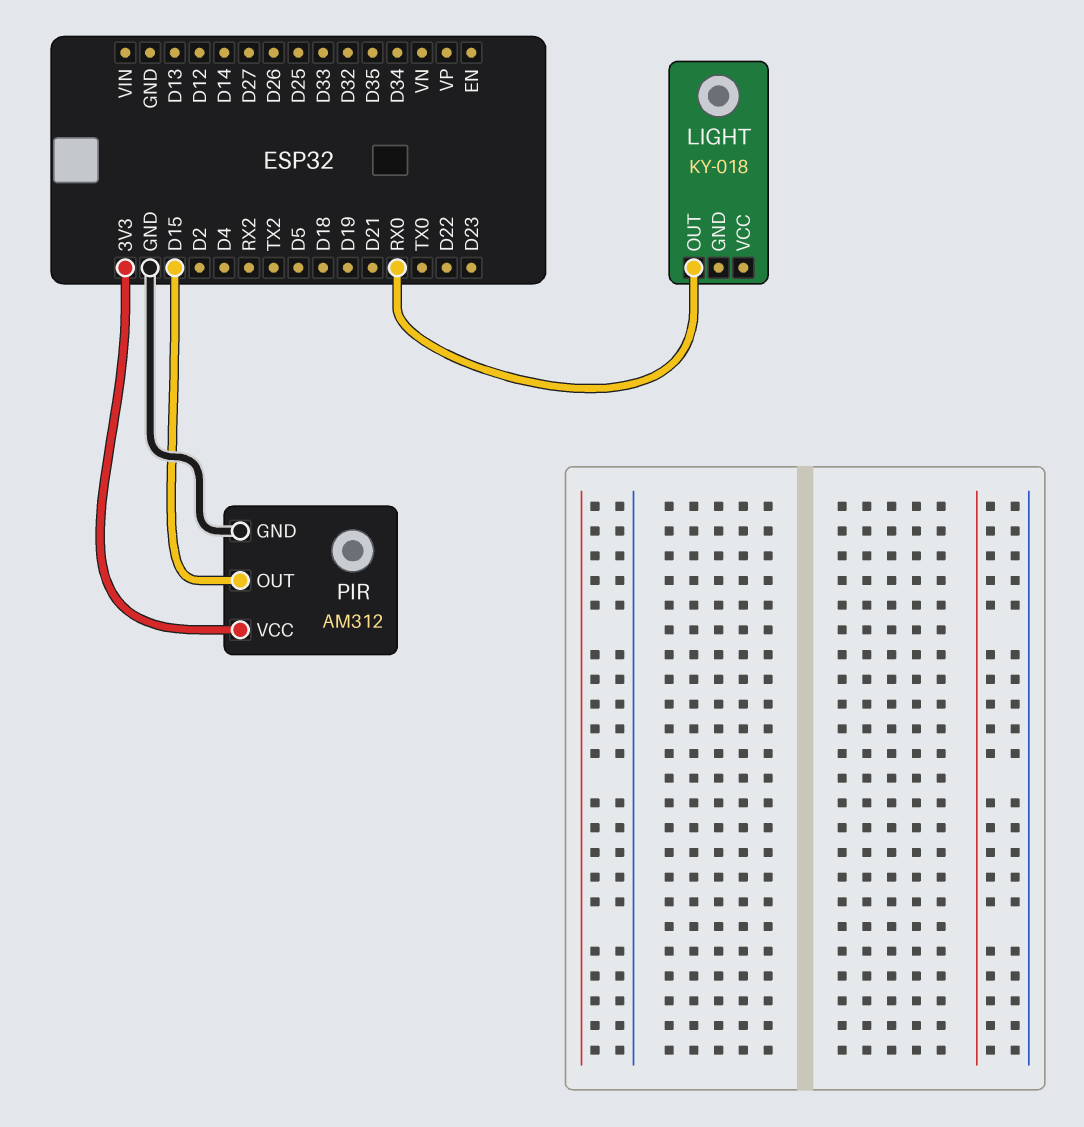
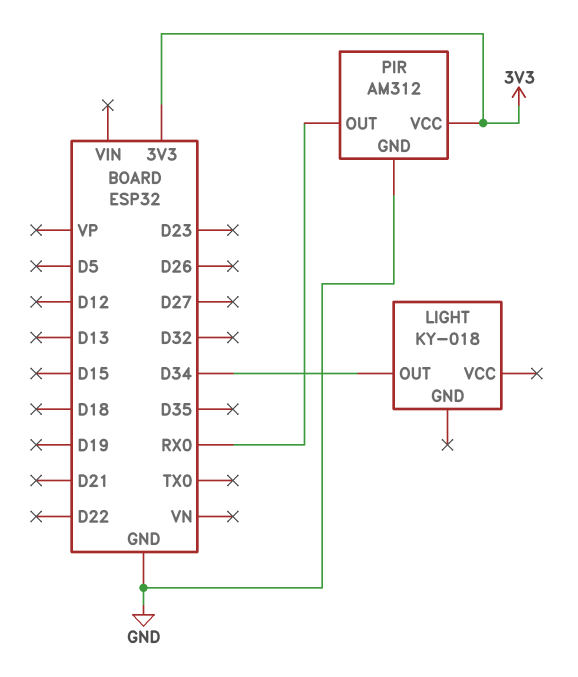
LIGHT pin OUT: RX0 -> D34
PIR pin OUT: D15 -> RX0

